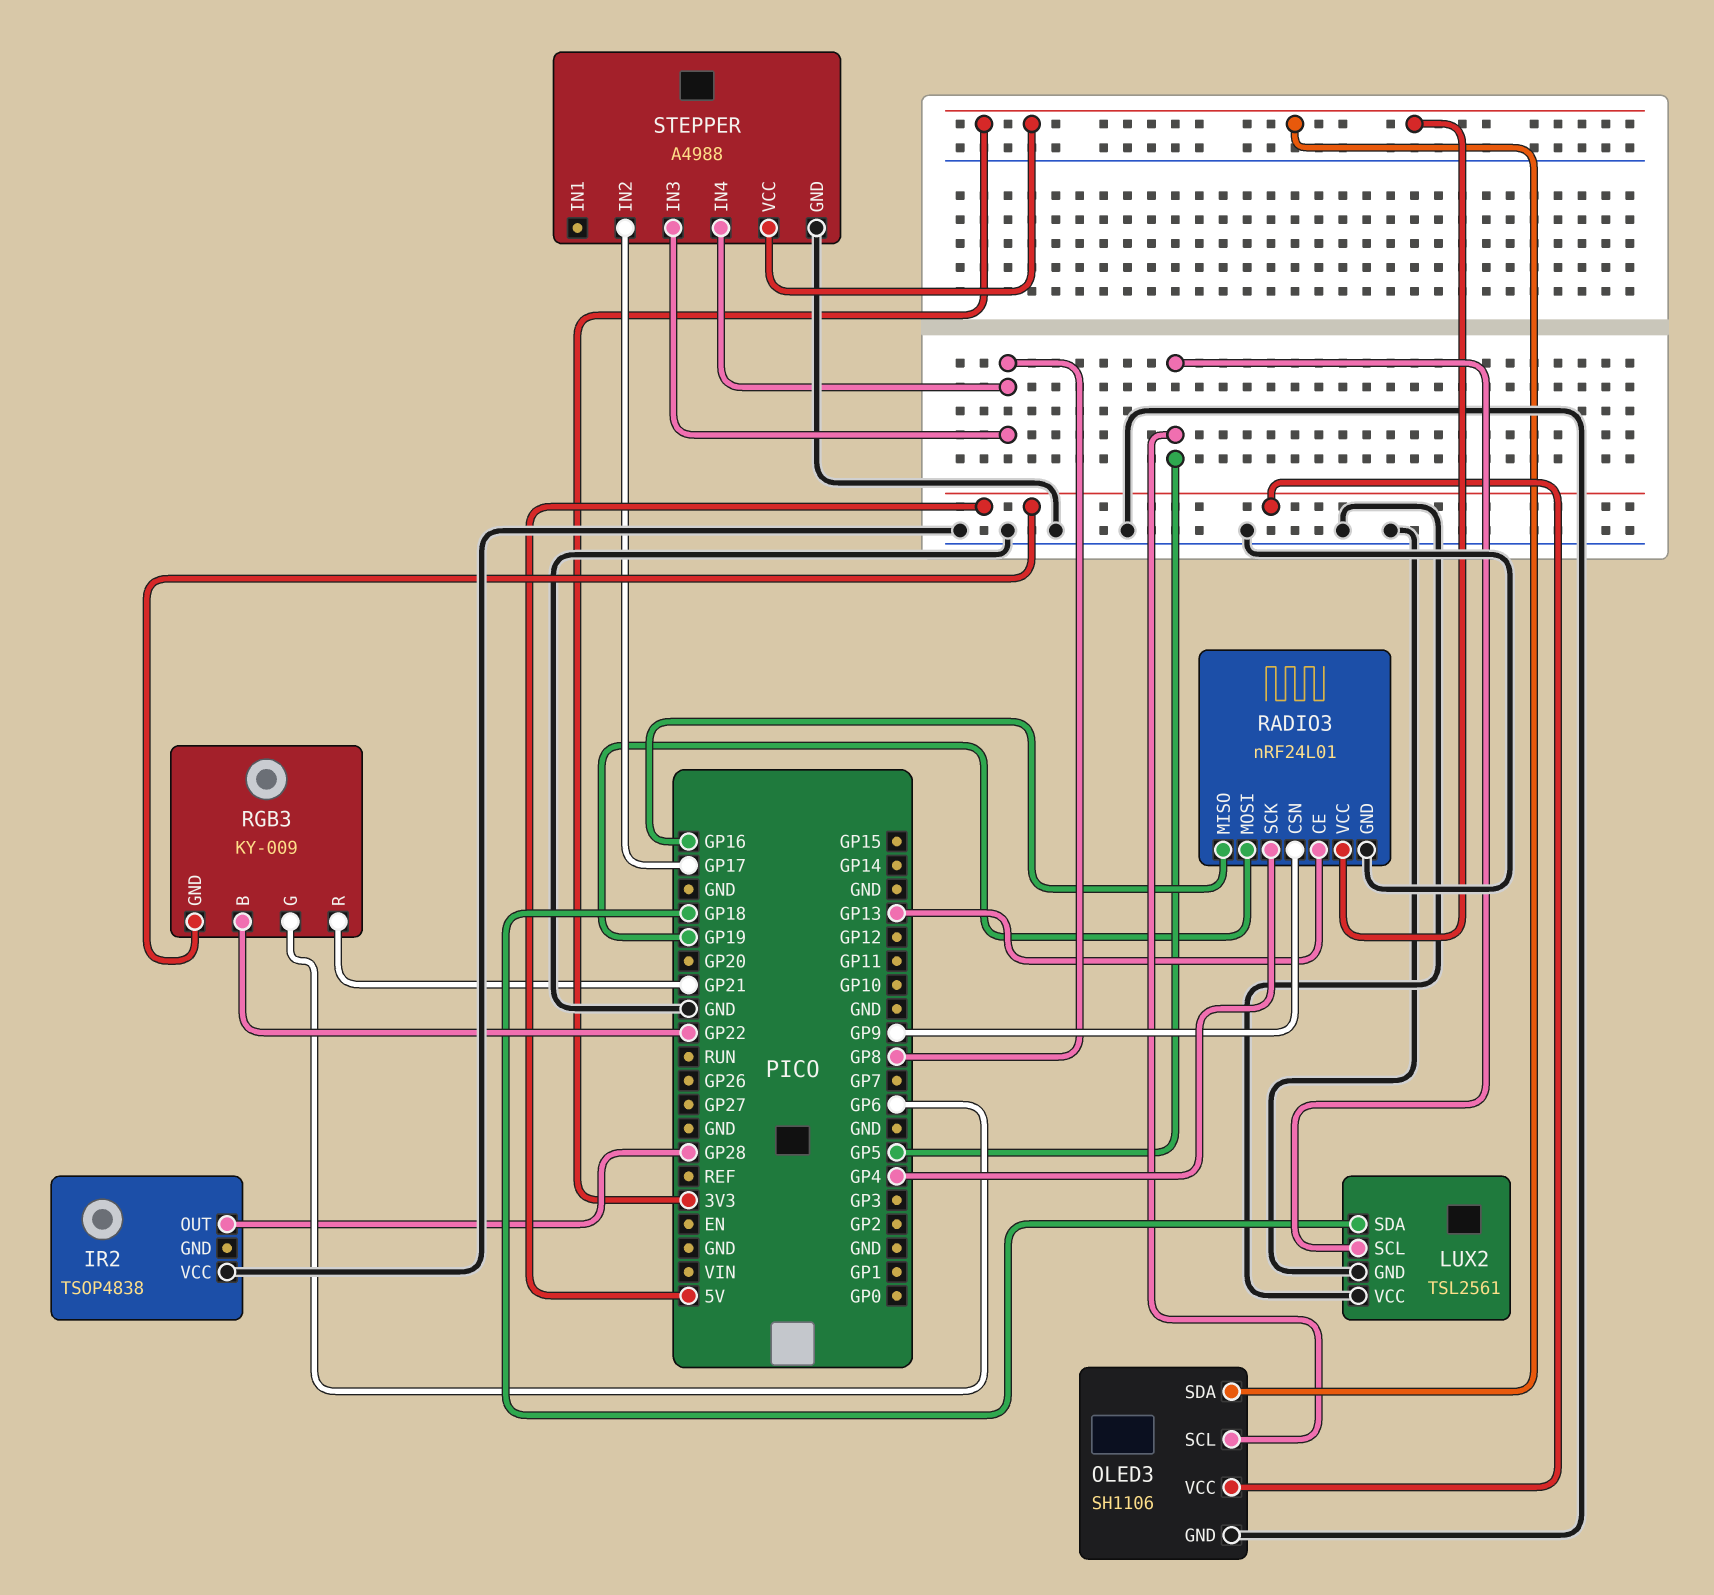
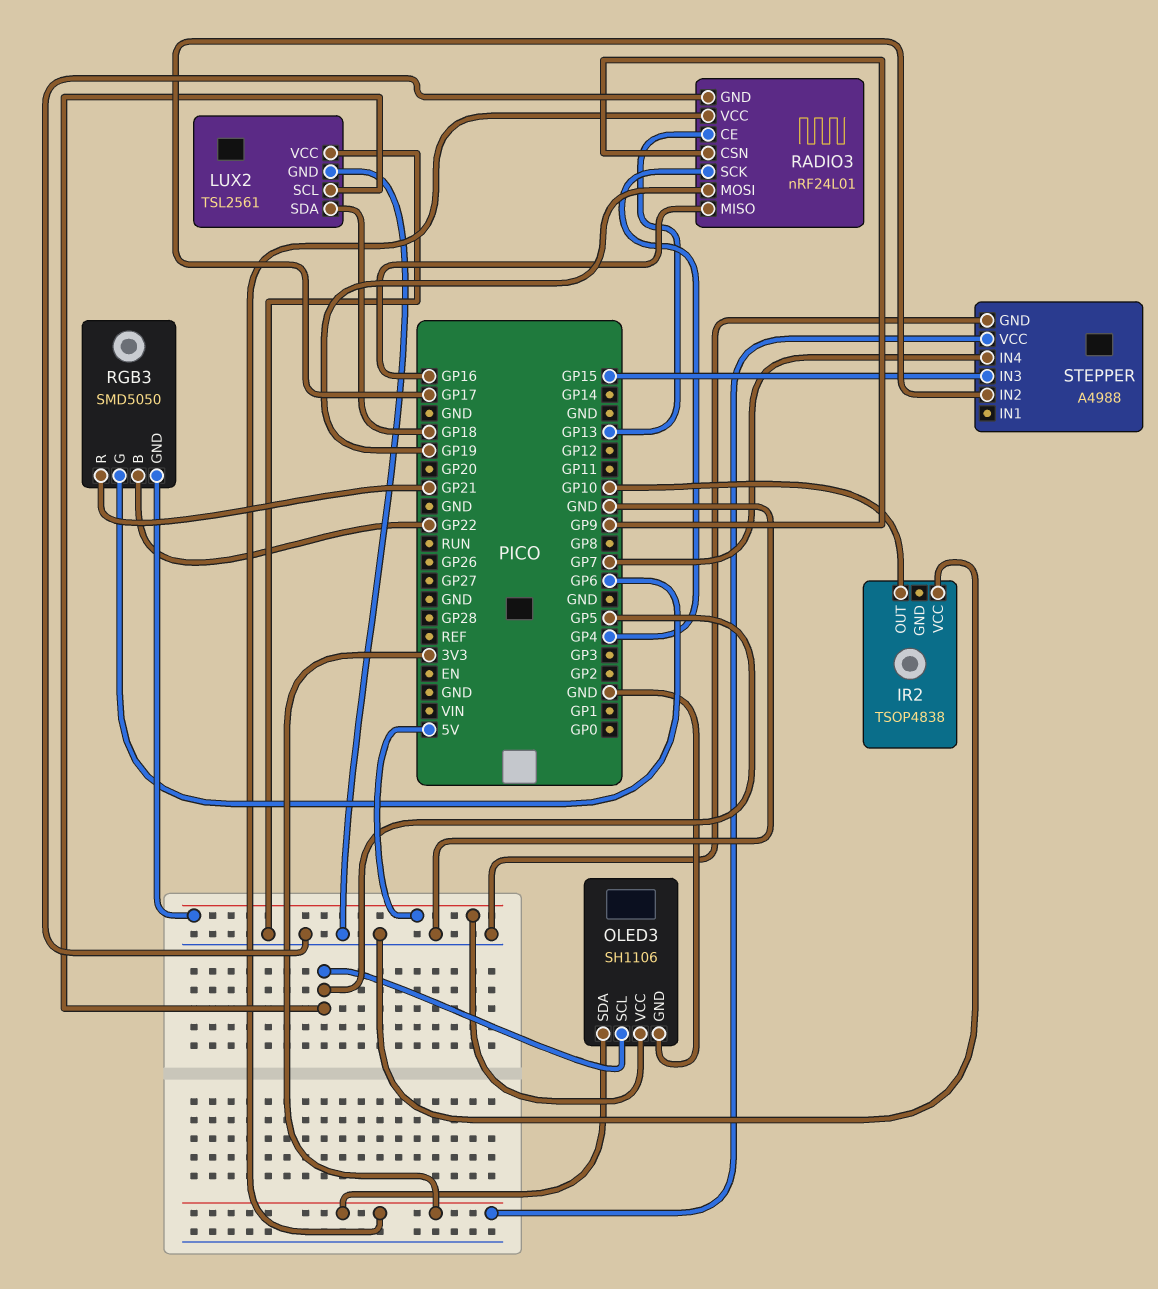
IR2 pin OUT: GP28 -> GP10
RGB3: KY-009 -> SMD5050
STEPPER pin IN3: GP8 -> GP15
STEPPER pin IN4: GP8 -> GP7

